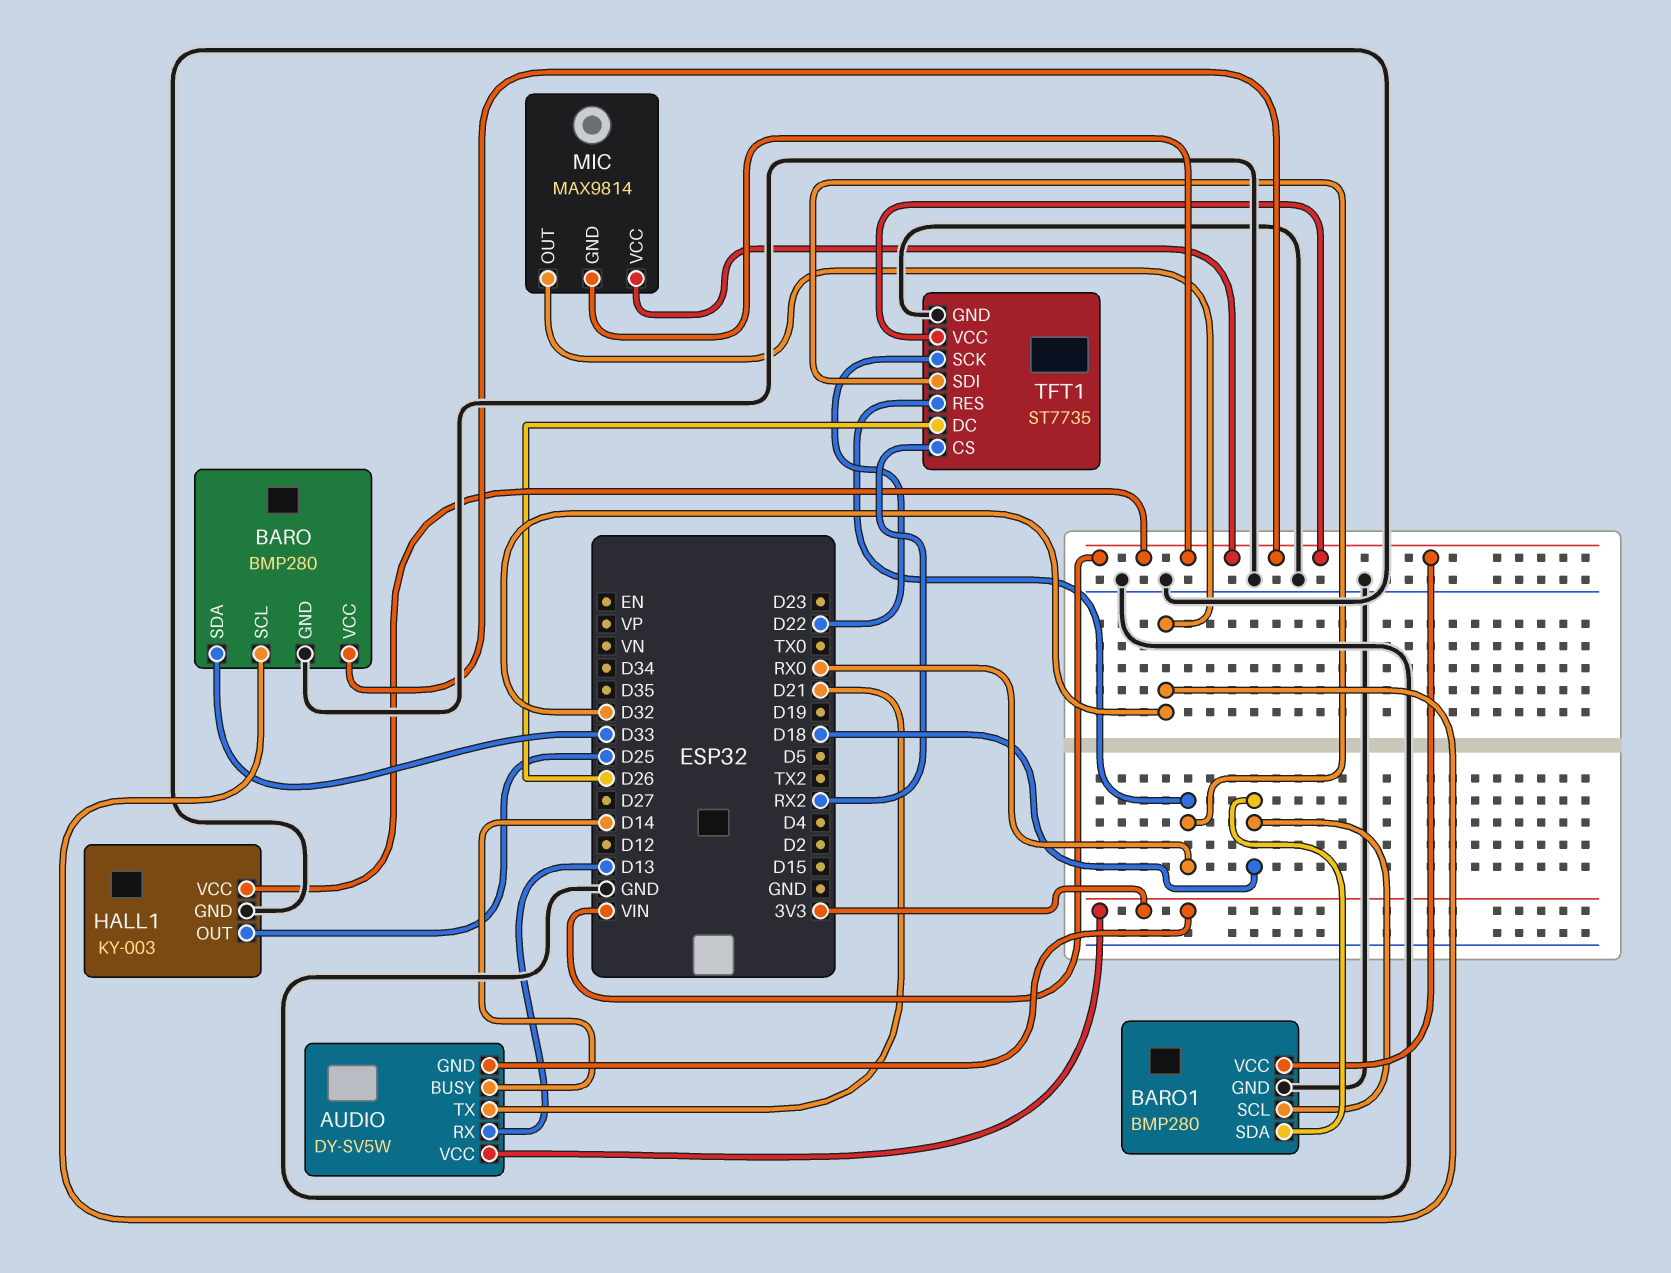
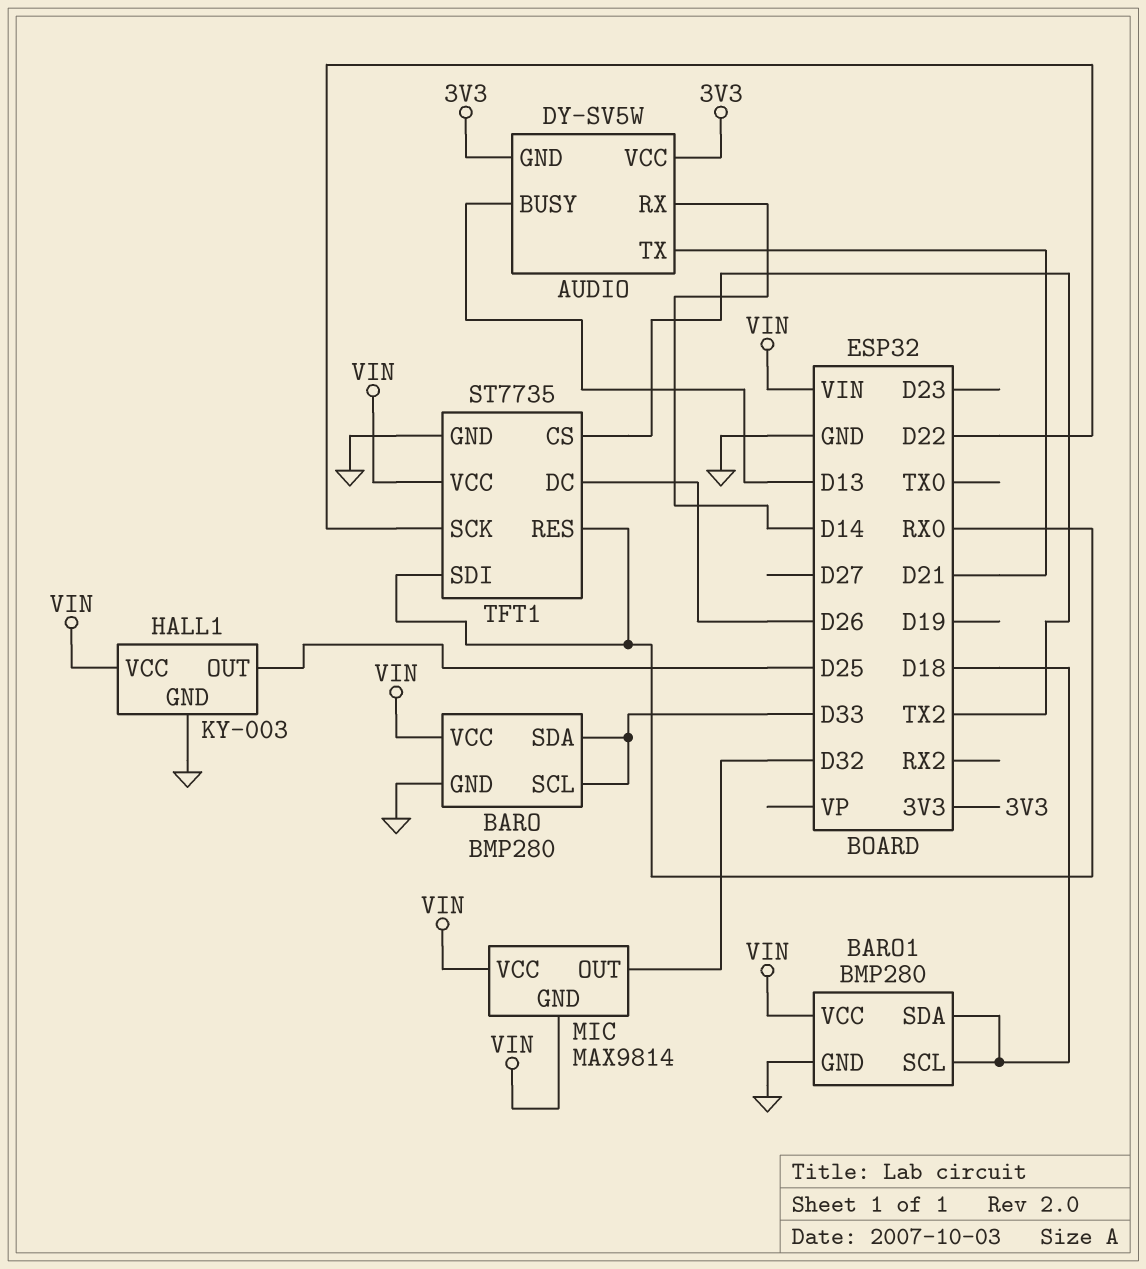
AUDIO pin BUSY: D14 -> D13
AUDIO pin RX: D13 -> D14
BARO pin SCL: D32 -> D33
TFT1 pin CS: RX2 -> TX2

